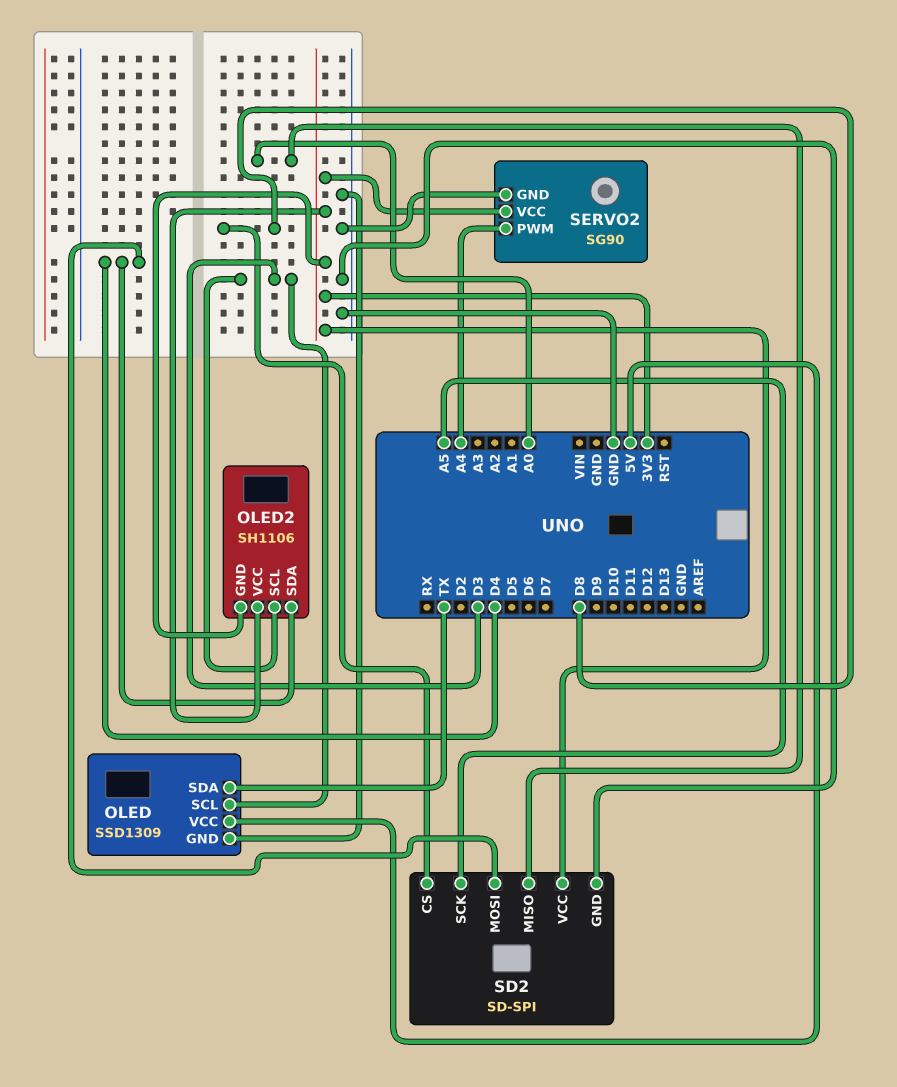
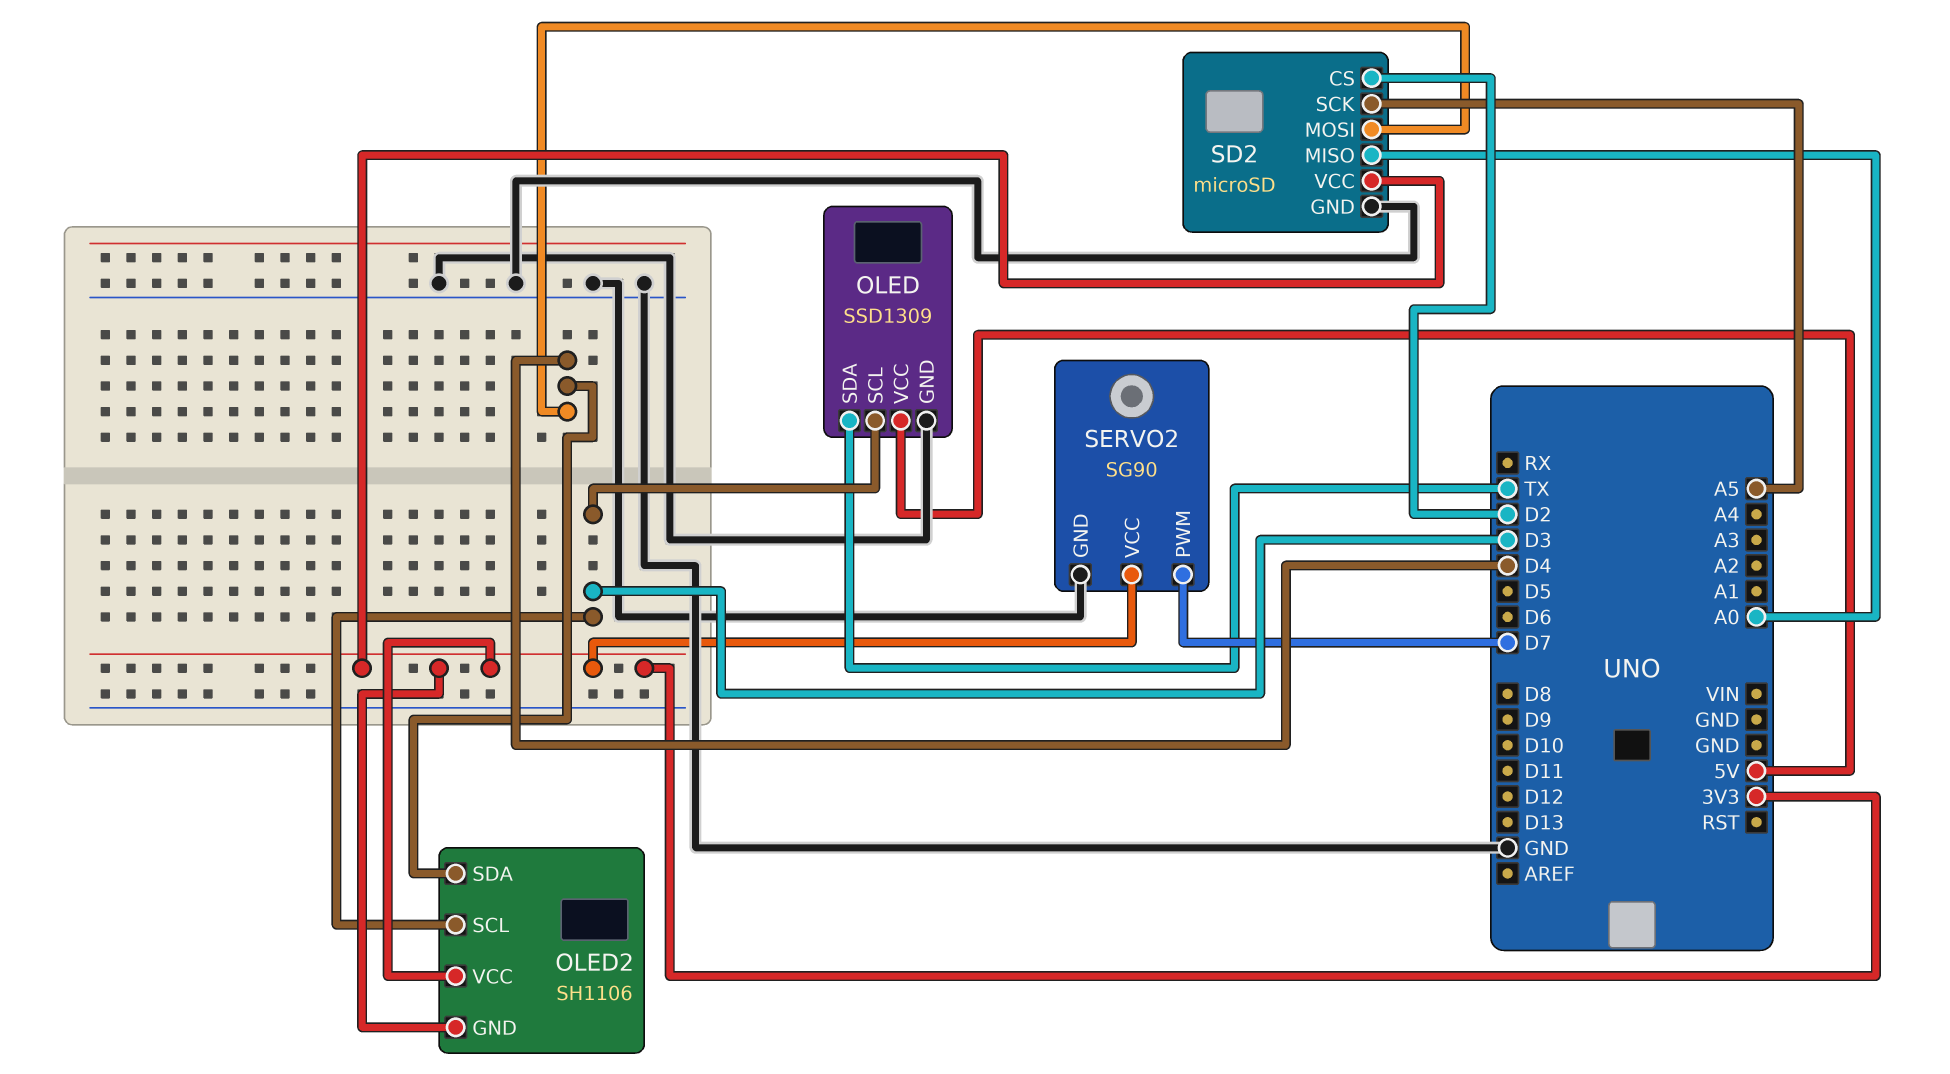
SD2: SD-SPI -> microSD
SD2 pin CS: D8 -> D2
SERVO2 pin PWM: A4 -> D7

